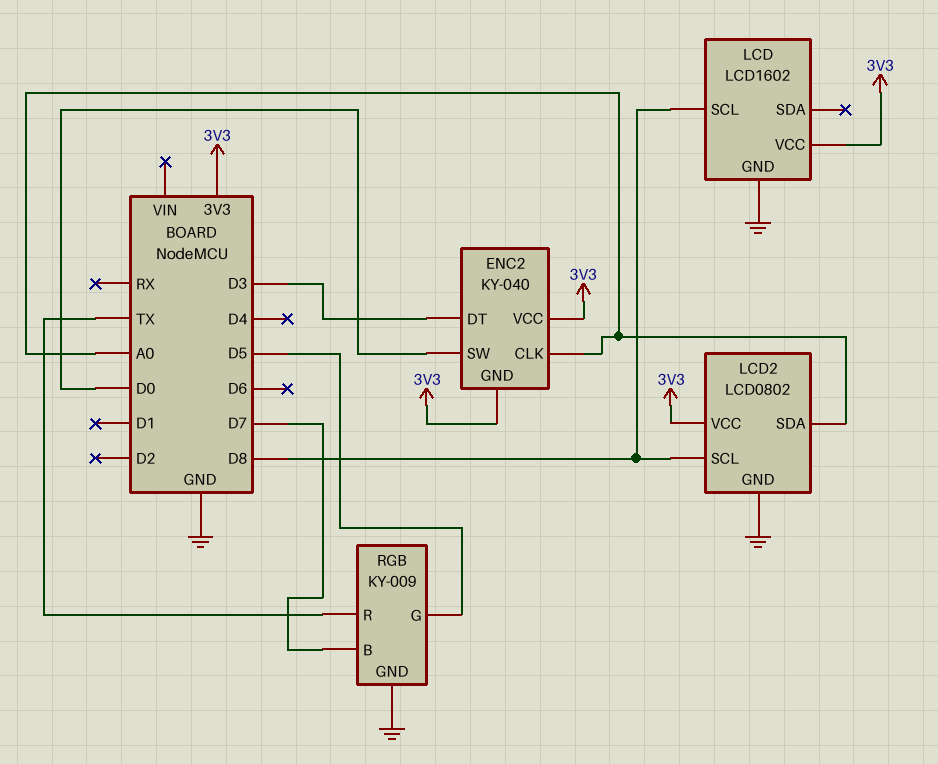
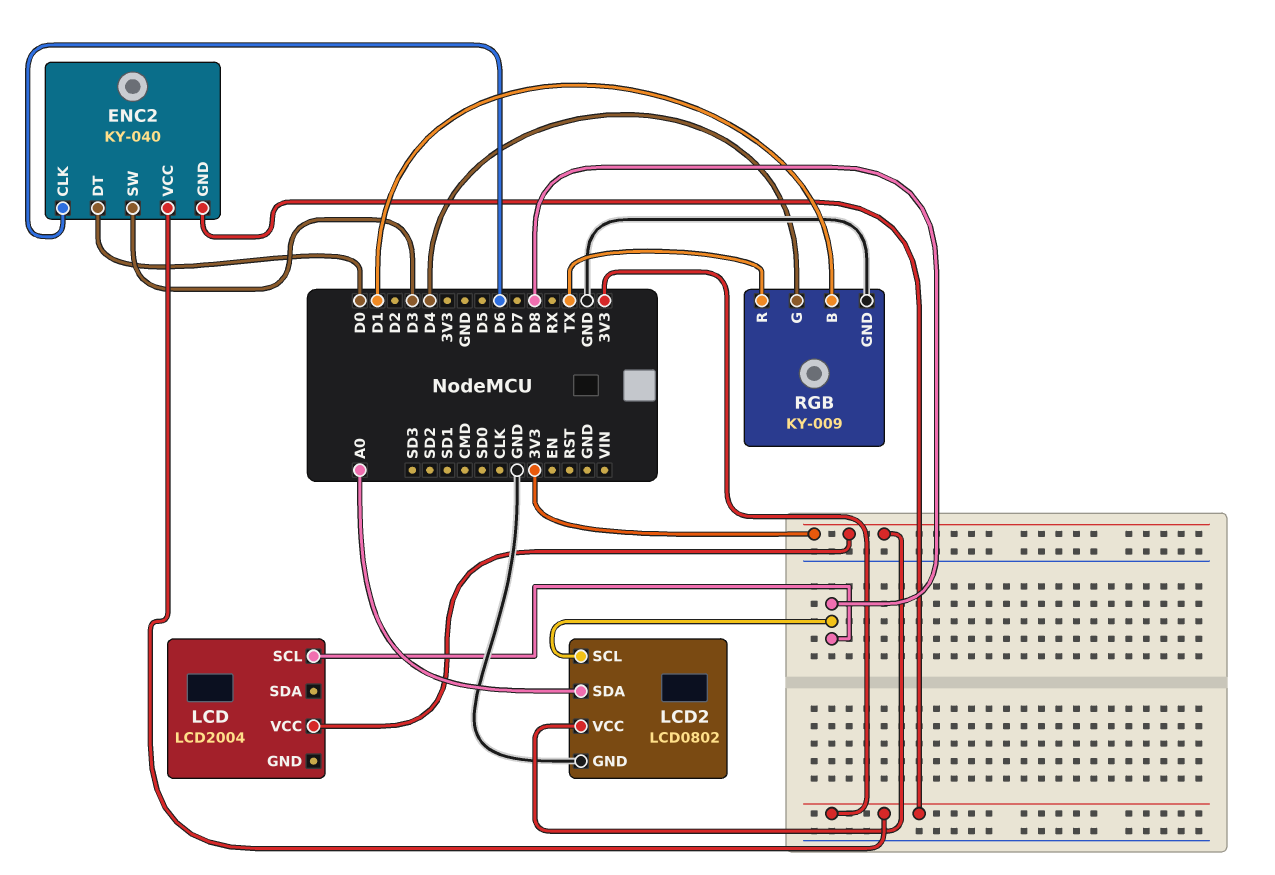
ENC2 pin CLK: A0 -> D6
ENC2 pin DT: D3 -> D0
ENC2 pin SW: D0 -> D3
LCD: LCD1602 -> LCD2004
LCD pin GND: GND -> none
RGB pin B: D7 -> D1
RGB pin G: D5 -> D4

